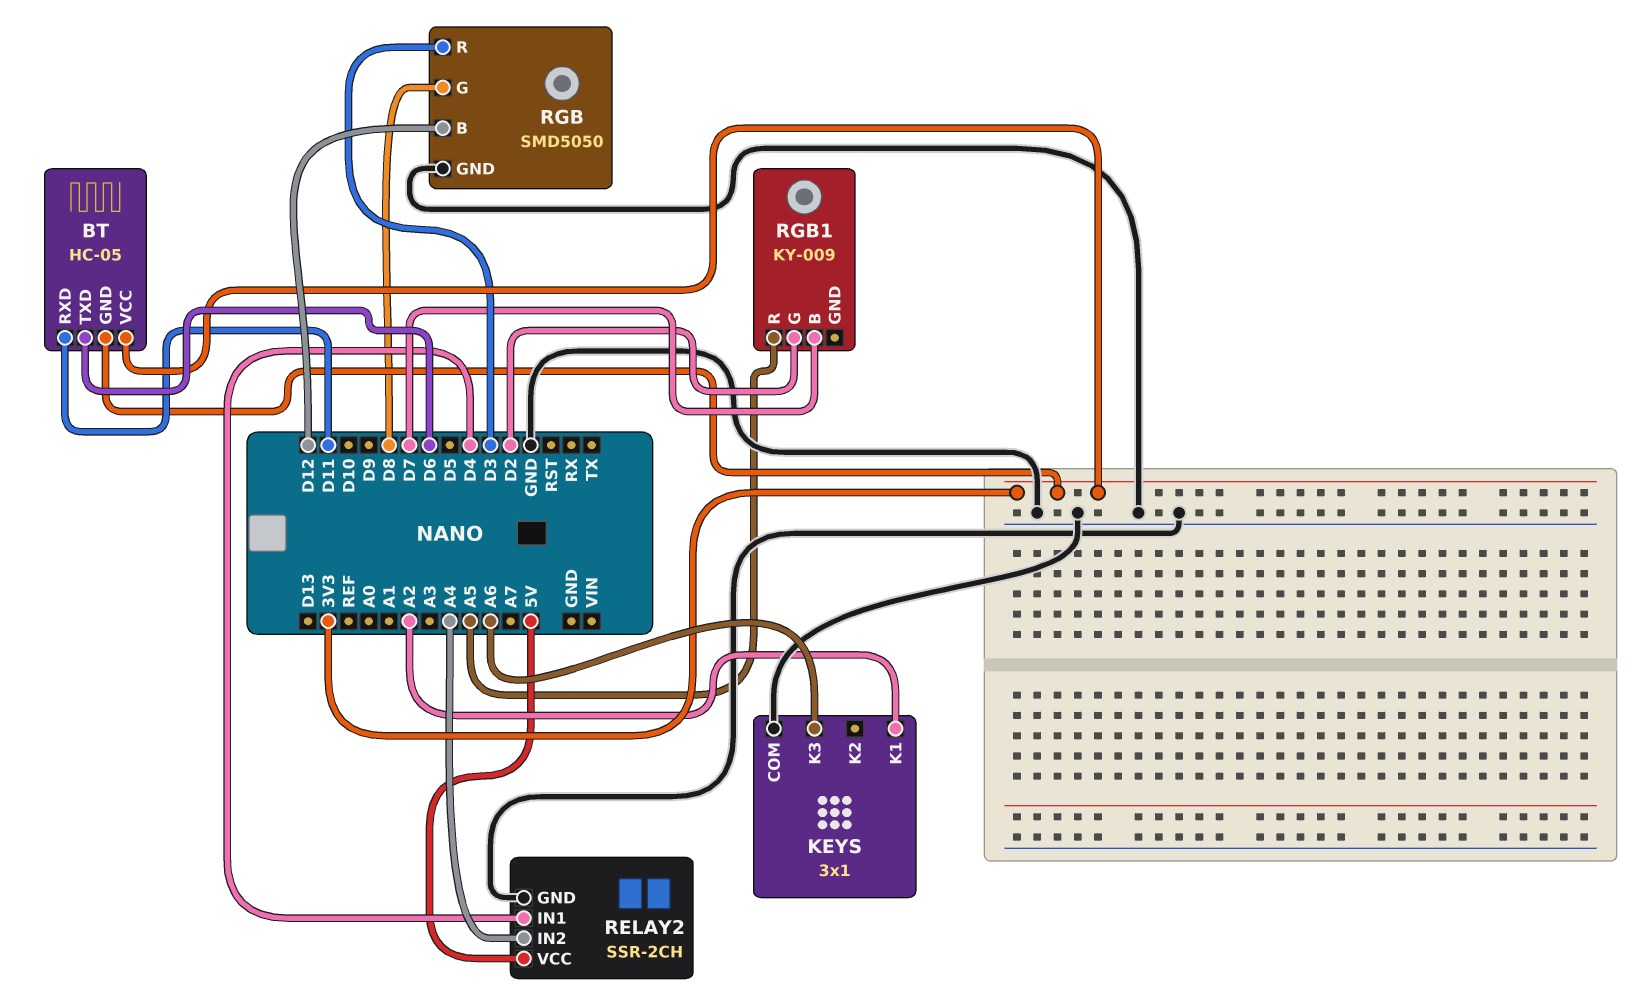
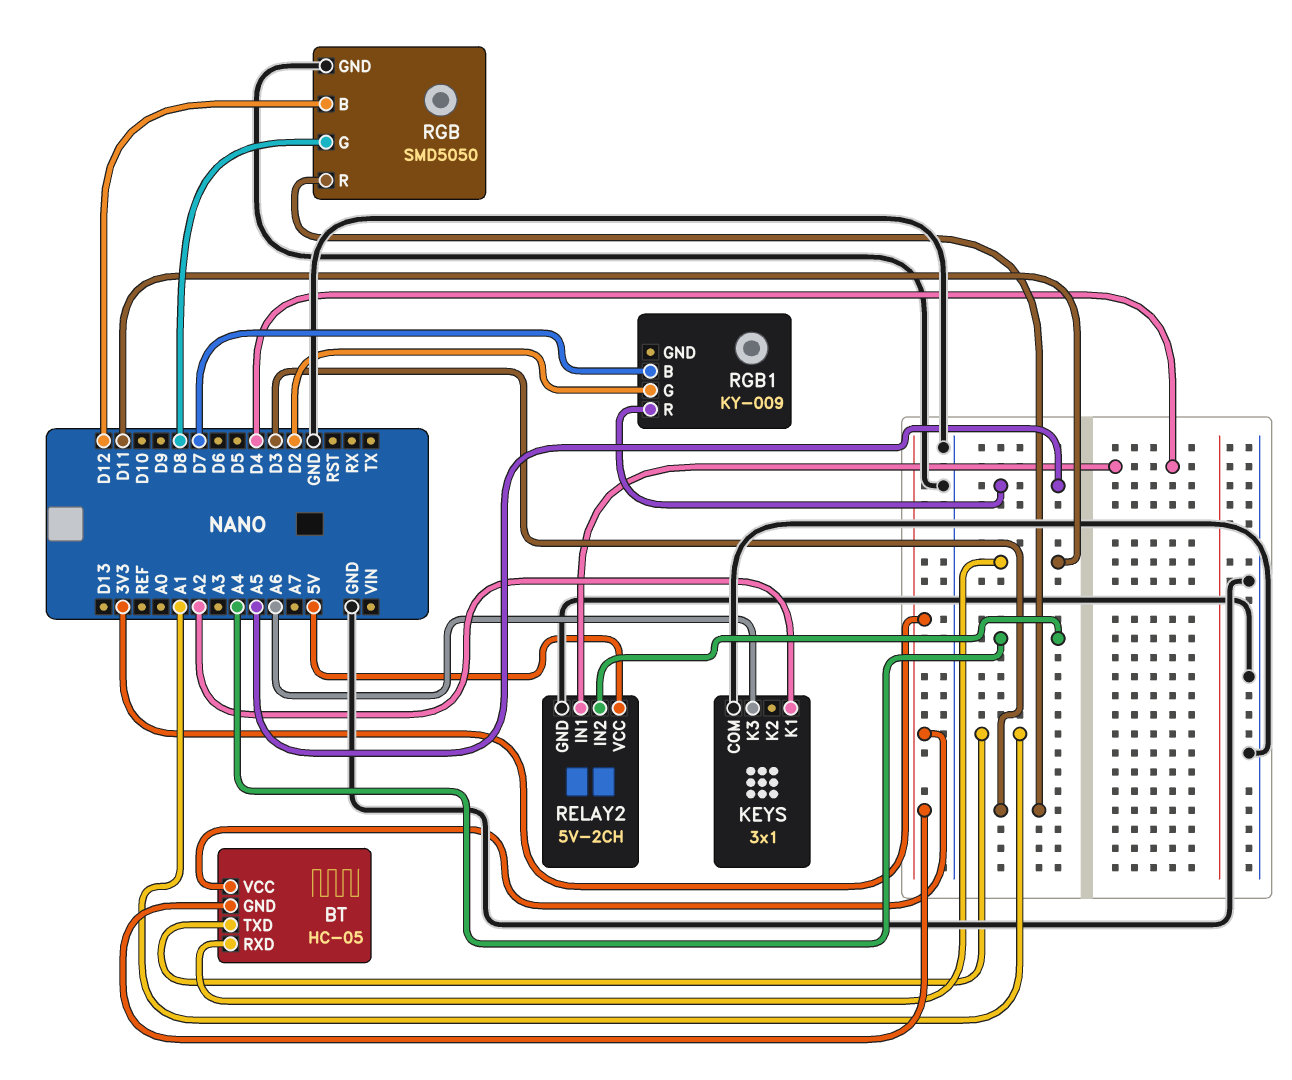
BT pin TXD: D6 -> A1
RELAY2: SSR-2CH -> 5V-2CH

